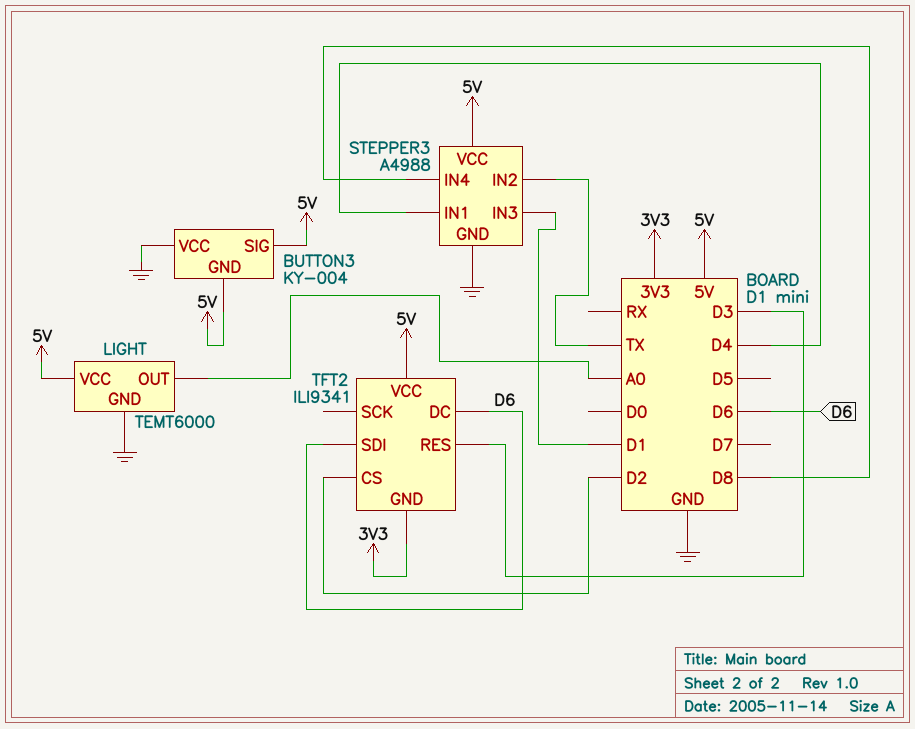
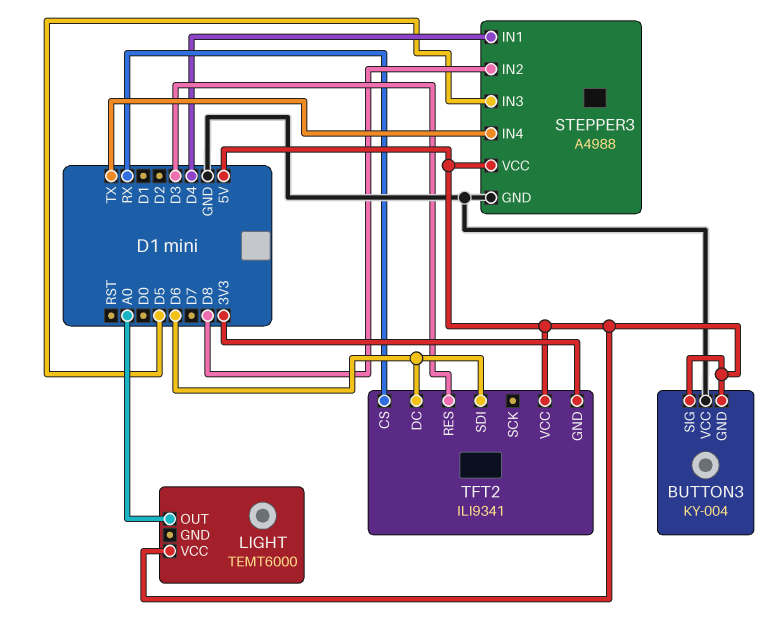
LIGHT pin GND: GND -> none
STEPPER3 pin IN2: TX -> D8
STEPPER3 pin IN3: D1 -> D5
STEPPER3 pin IN4: D8 -> TX
TFT2 pin CS: D2 -> RX

